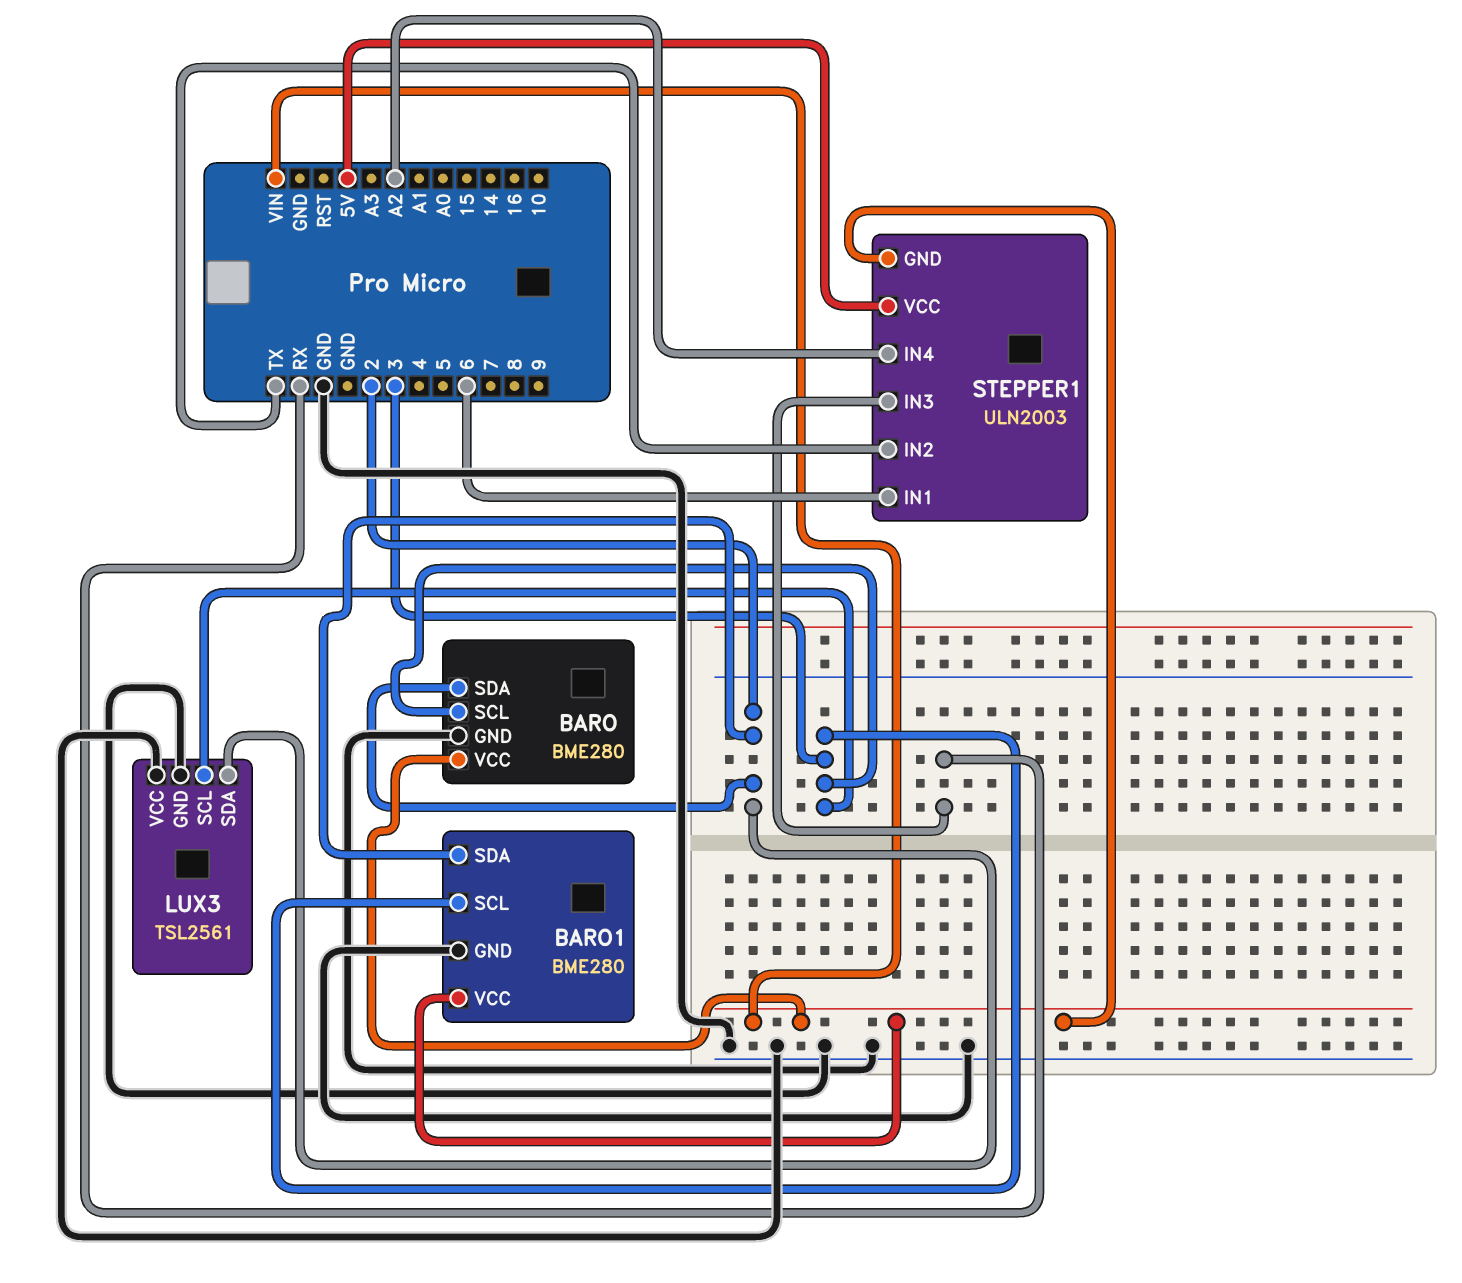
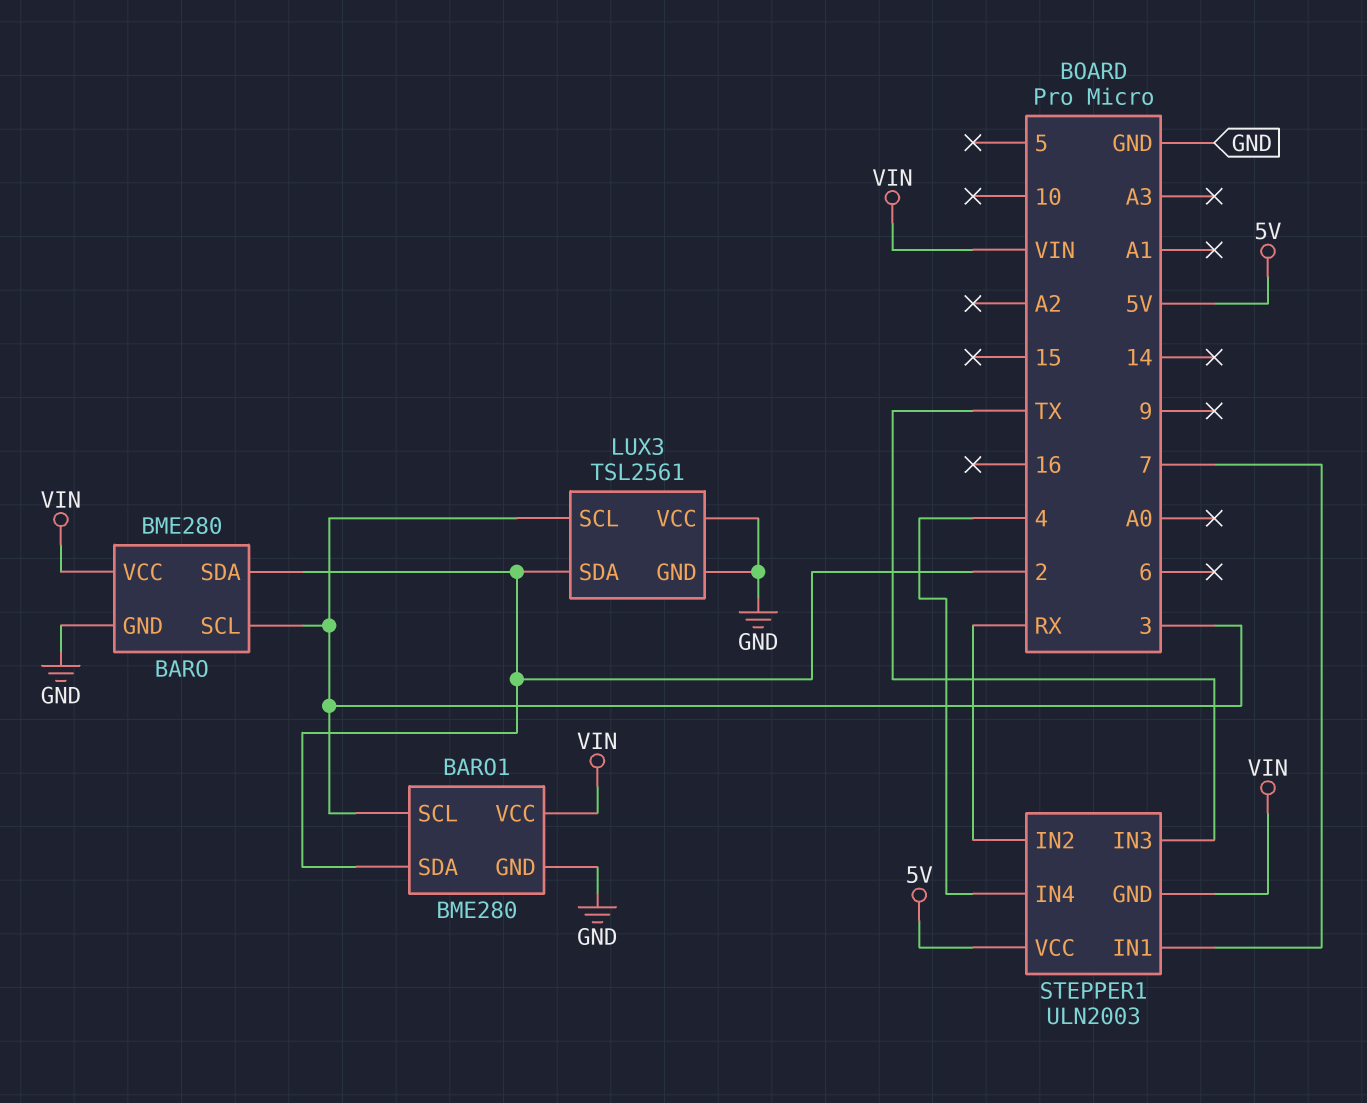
STEPPER1 pin IN1: 6 -> 7
STEPPER1 pin IN2: TX -> RX
STEPPER1 pin IN3: RX -> TX
STEPPER1 pin IN4: A2 -> 4

